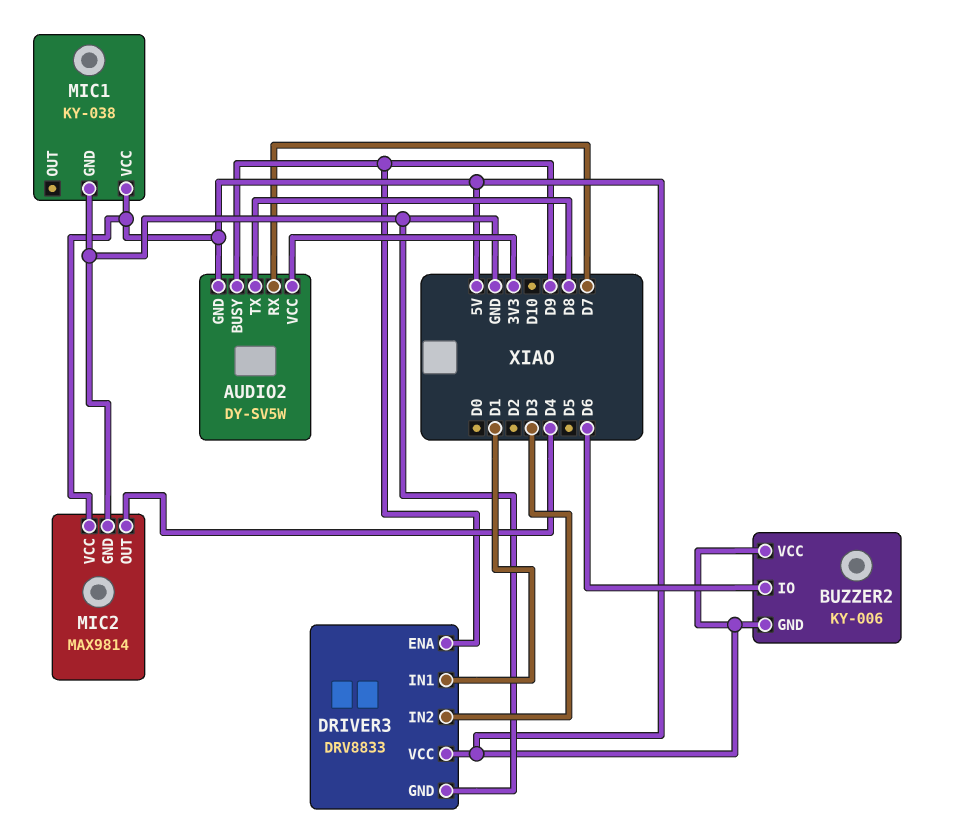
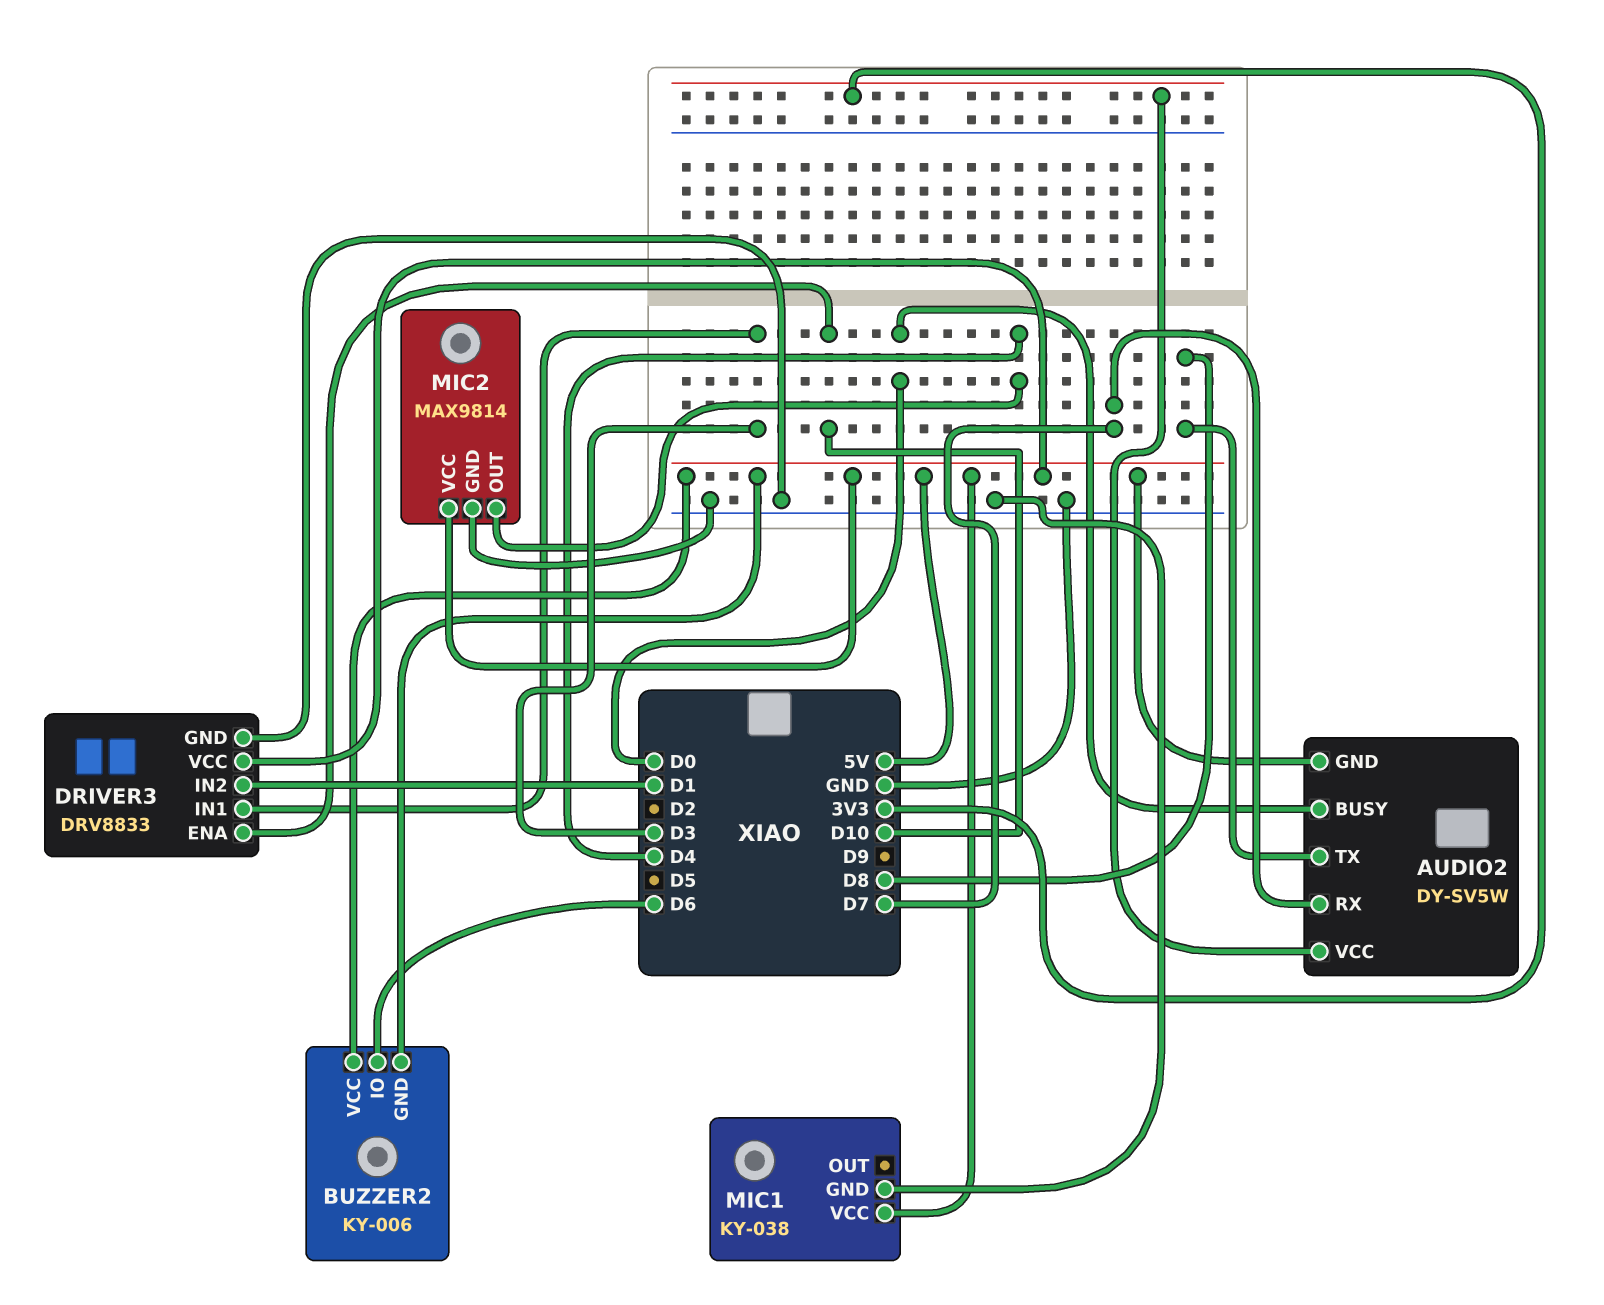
AUDIO2 pin BUSY: D9 -> D0
DRIVER3 pin ENA: D9 -> D10
DRIVER3 pin IN1: D1 -> D3
DRIVER3 pin IN2: D3 -> D1

